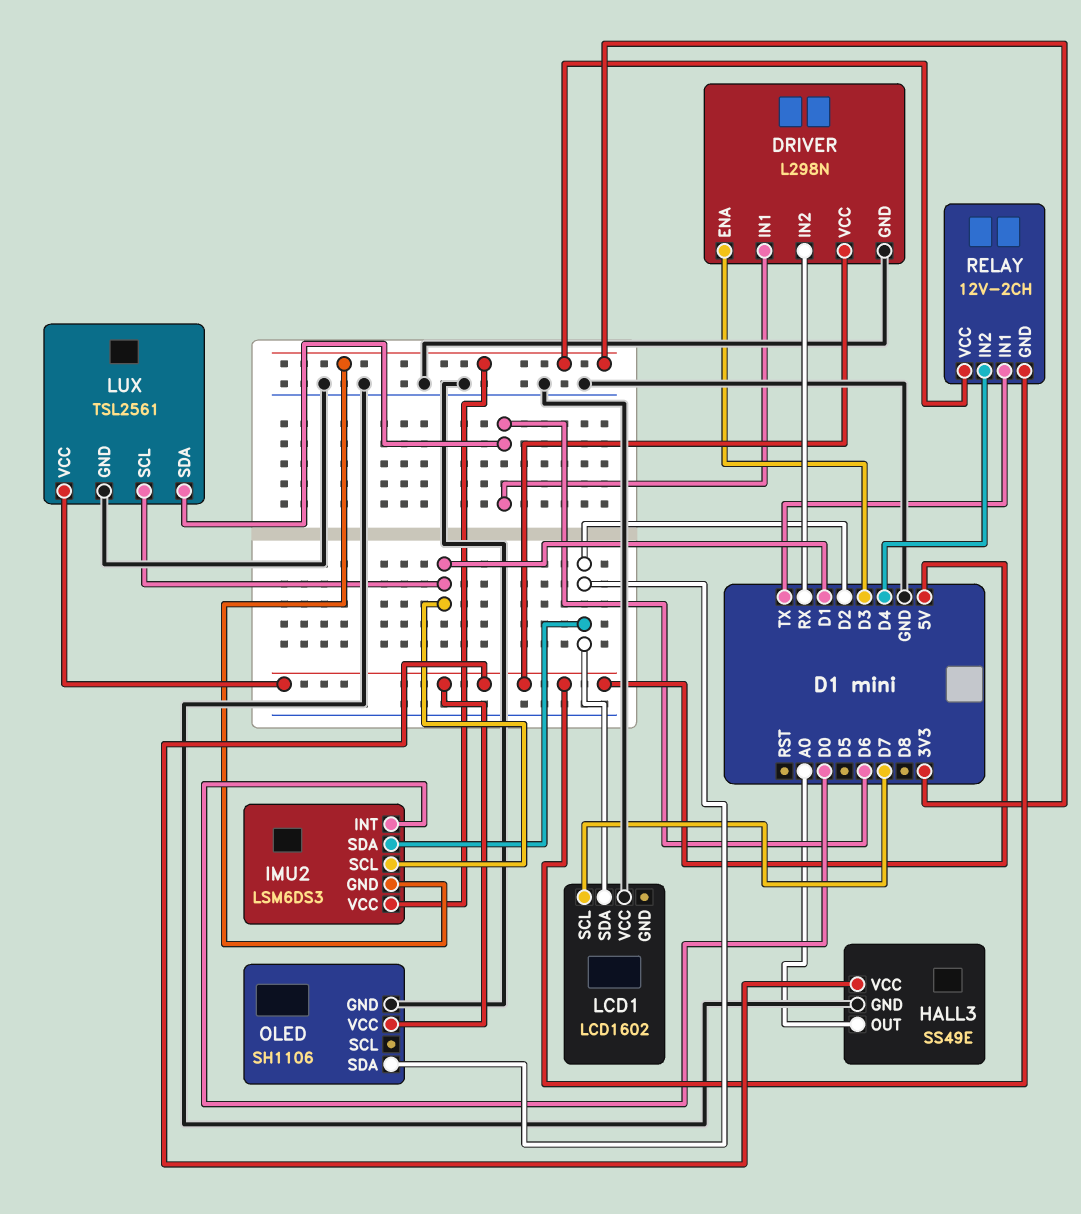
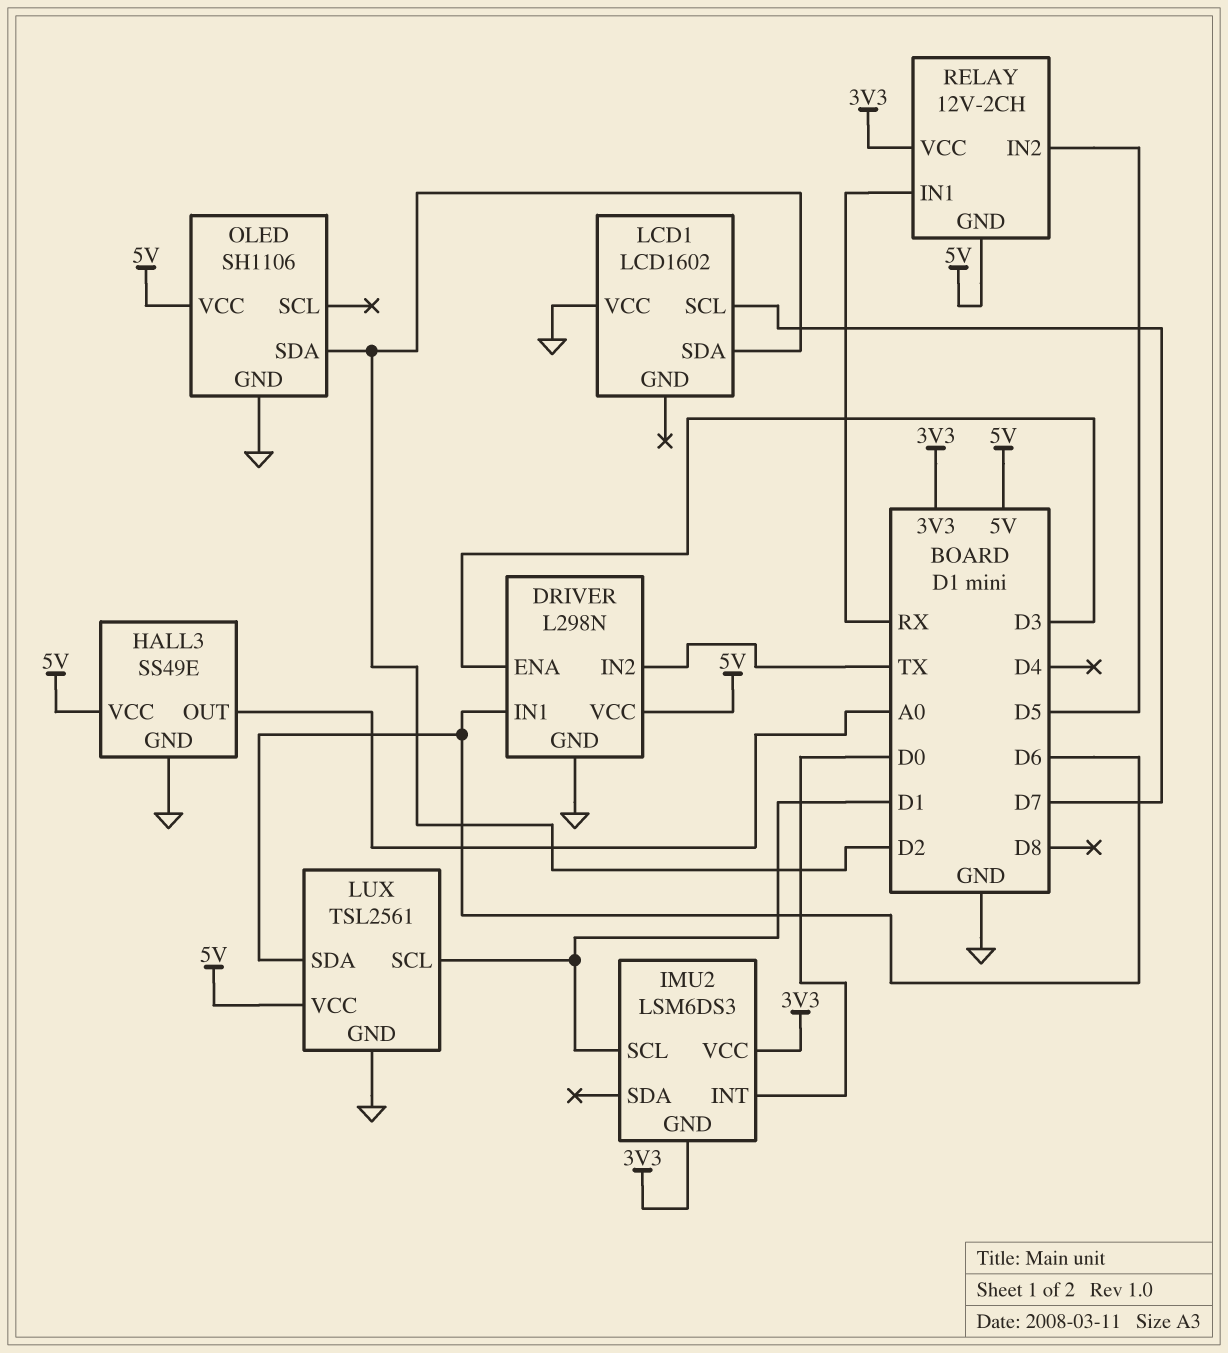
DRIVER pin IN2: RX -> TX
IMU2 pin SDA: D2 -> none
RELAY pin IN1: TX -> RX
RELAY pin IN2: D4 -> D5

